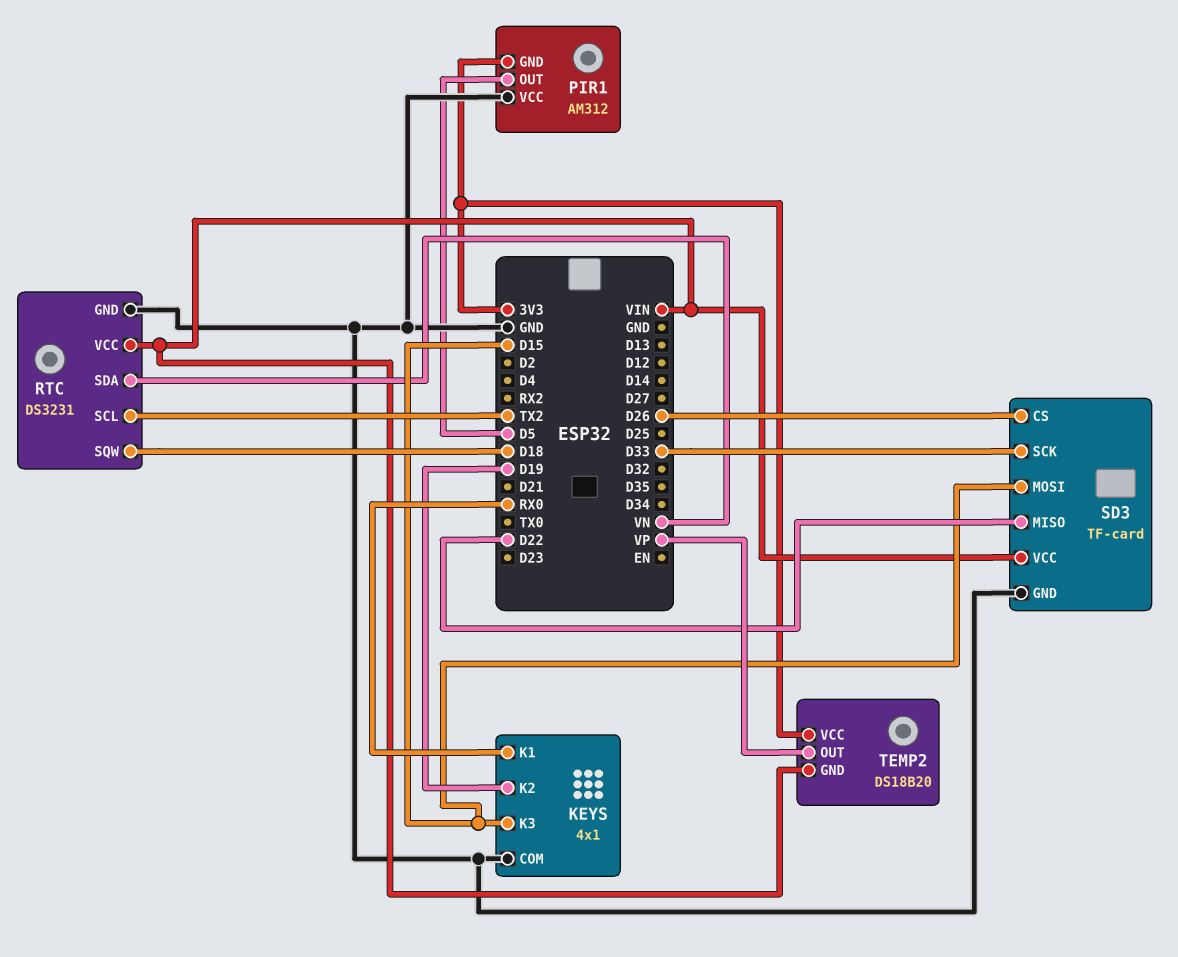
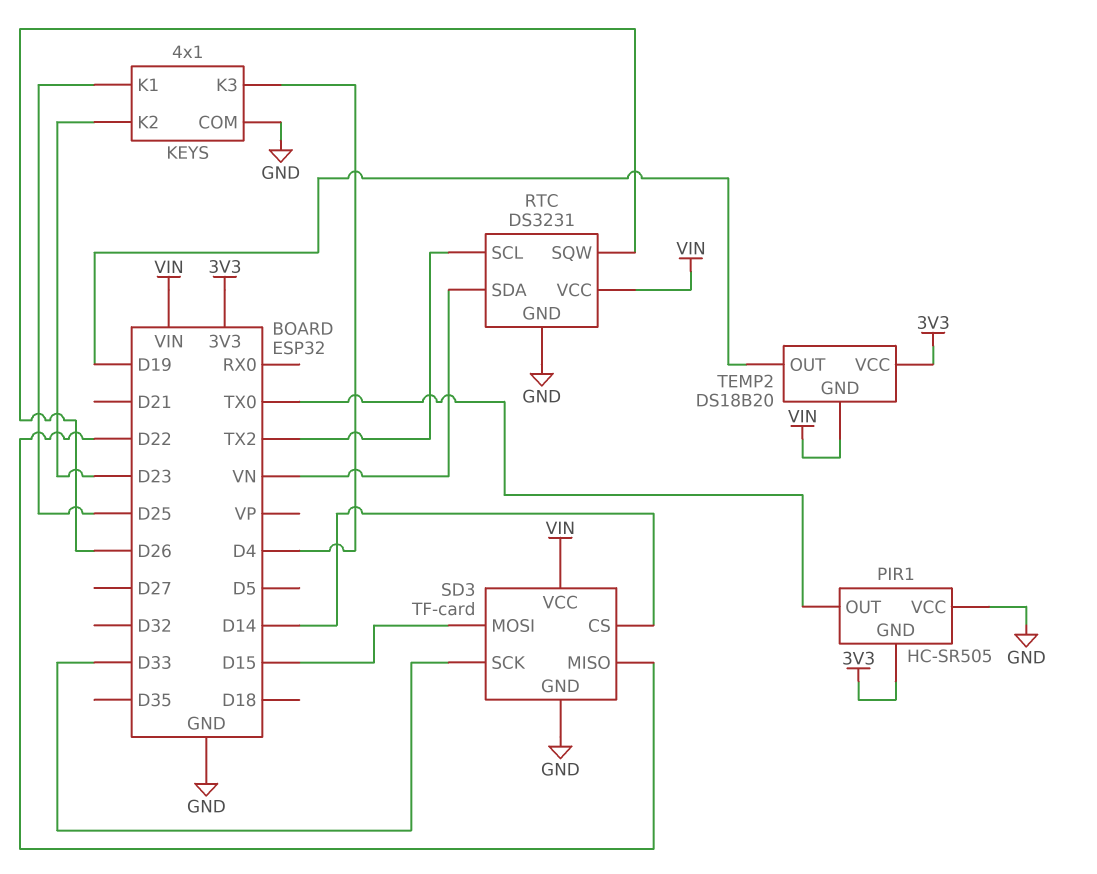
KEYS pin K1: RX0 -> D25
KEYS pin K2: D19 -> D23
KEYS pin K3: D15 -> D4
PIR1: AM312 -> HC-SR505
PIR1 pin OUT: D5 -> TX0
RTC pin SQW: D18 -> D26
SD3 pin CS: D26 -> D14
TEMP2 pin OUT: VP -> D19

